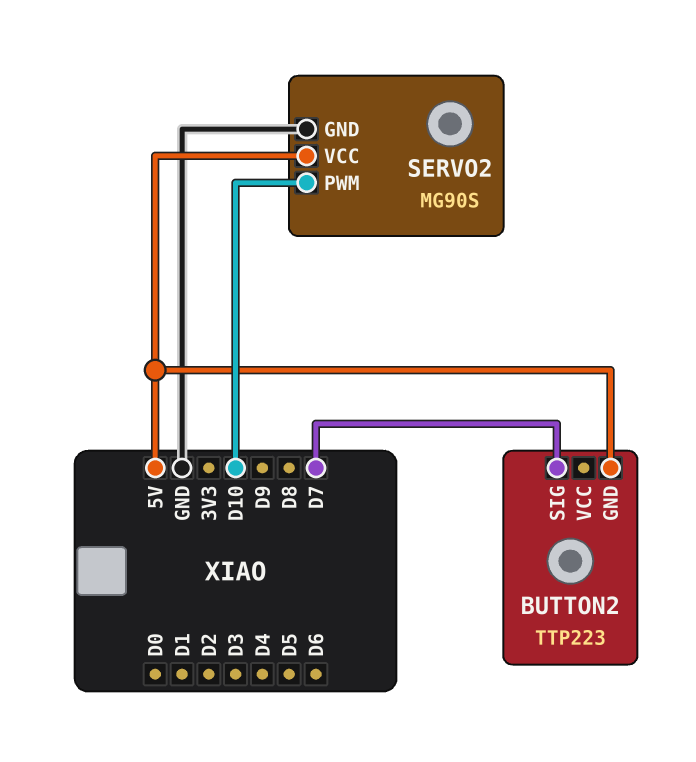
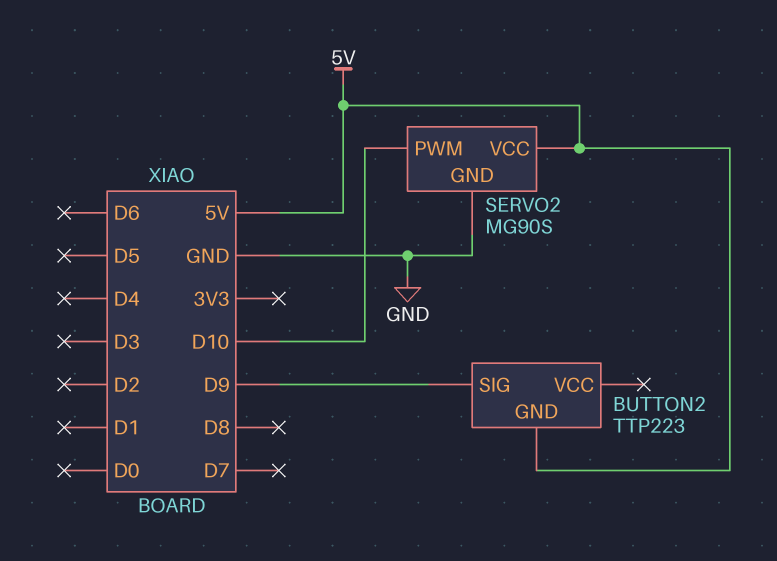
BUTTON2 pin SIG: D7 -> D9

